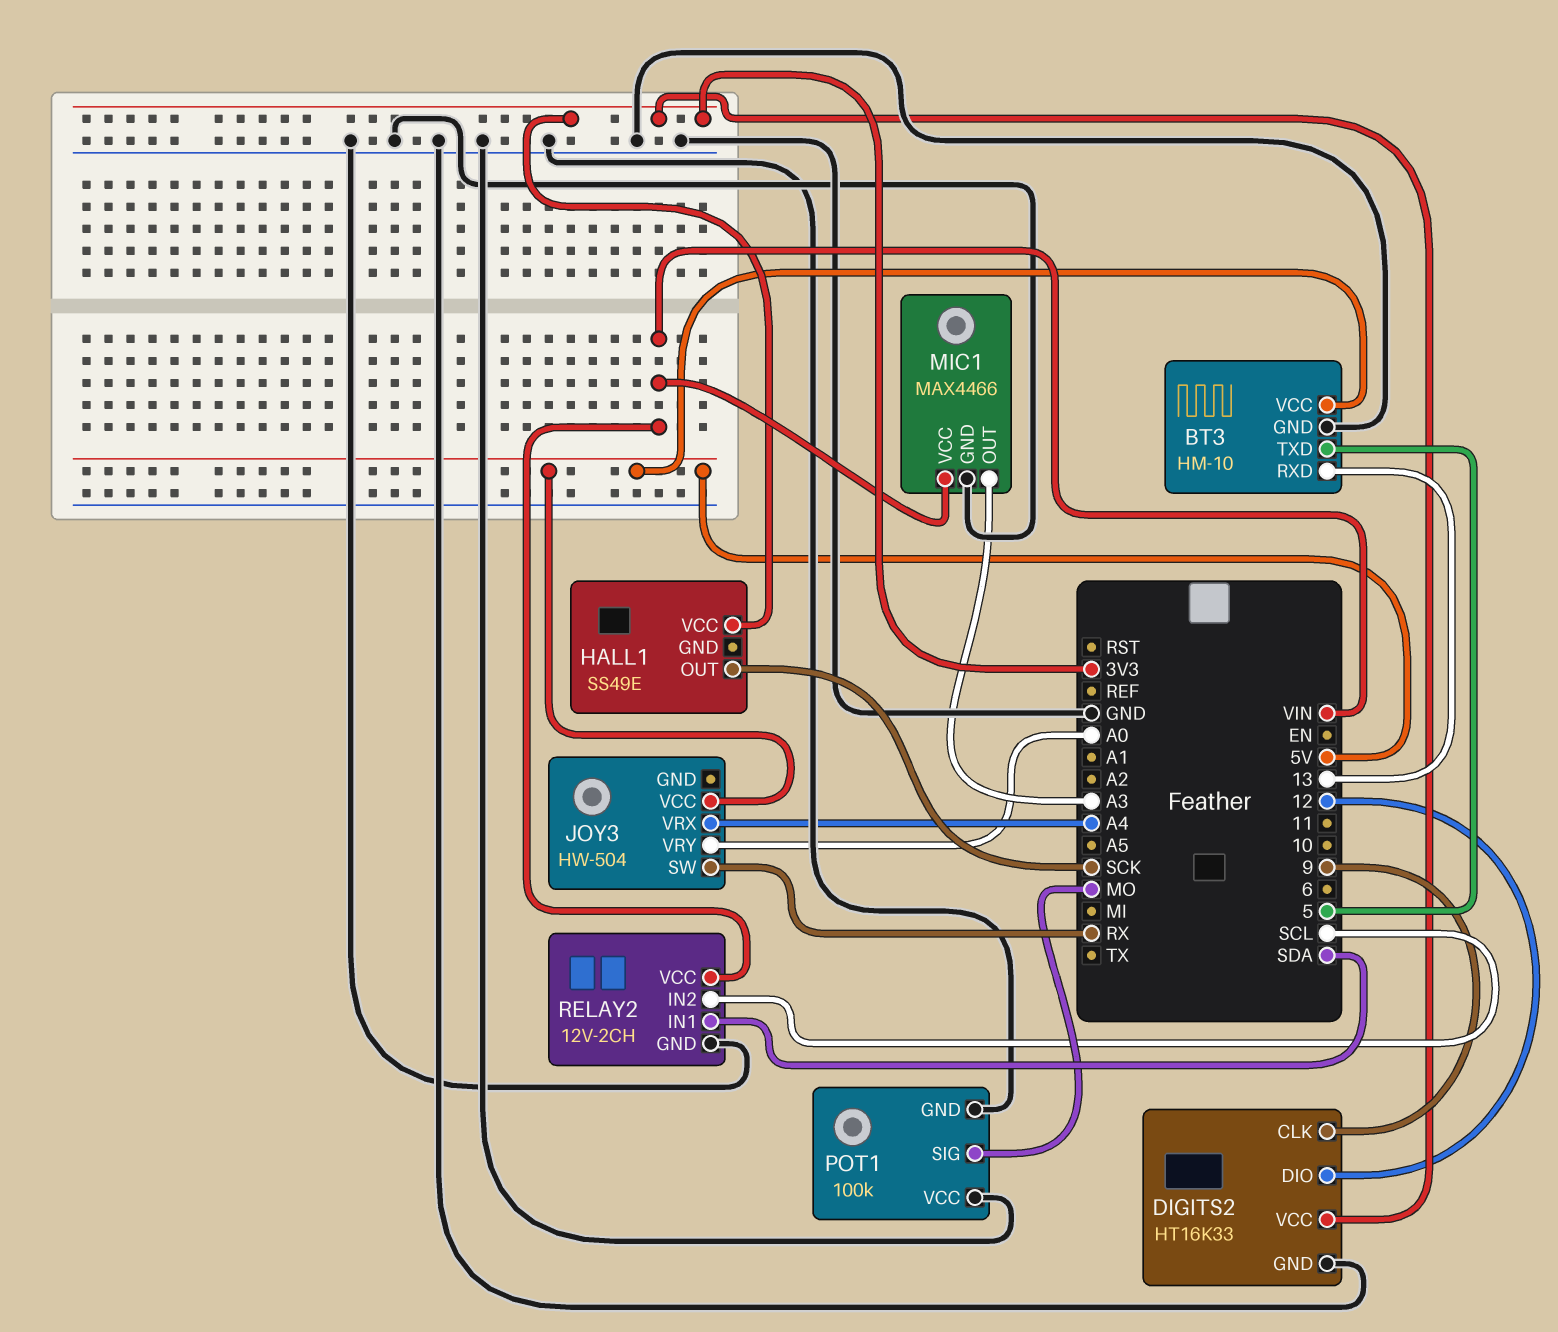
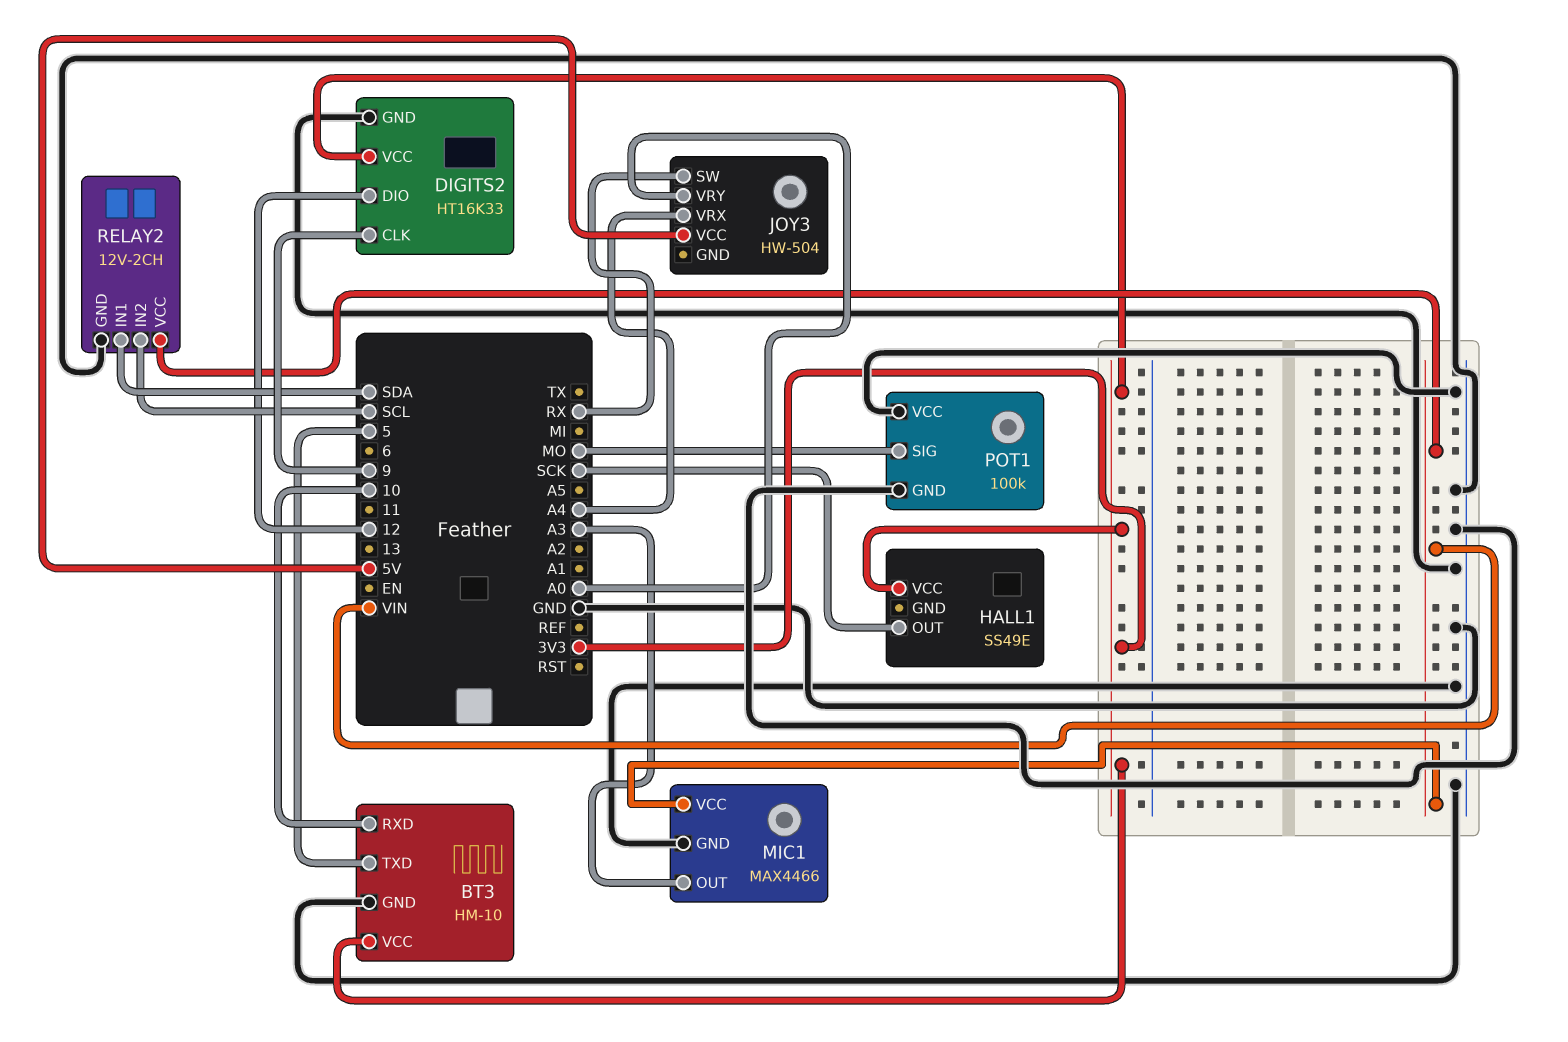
BT3 pin RXD: 13 -> 10
BT3 pin VCC: 5V -> 3V3

